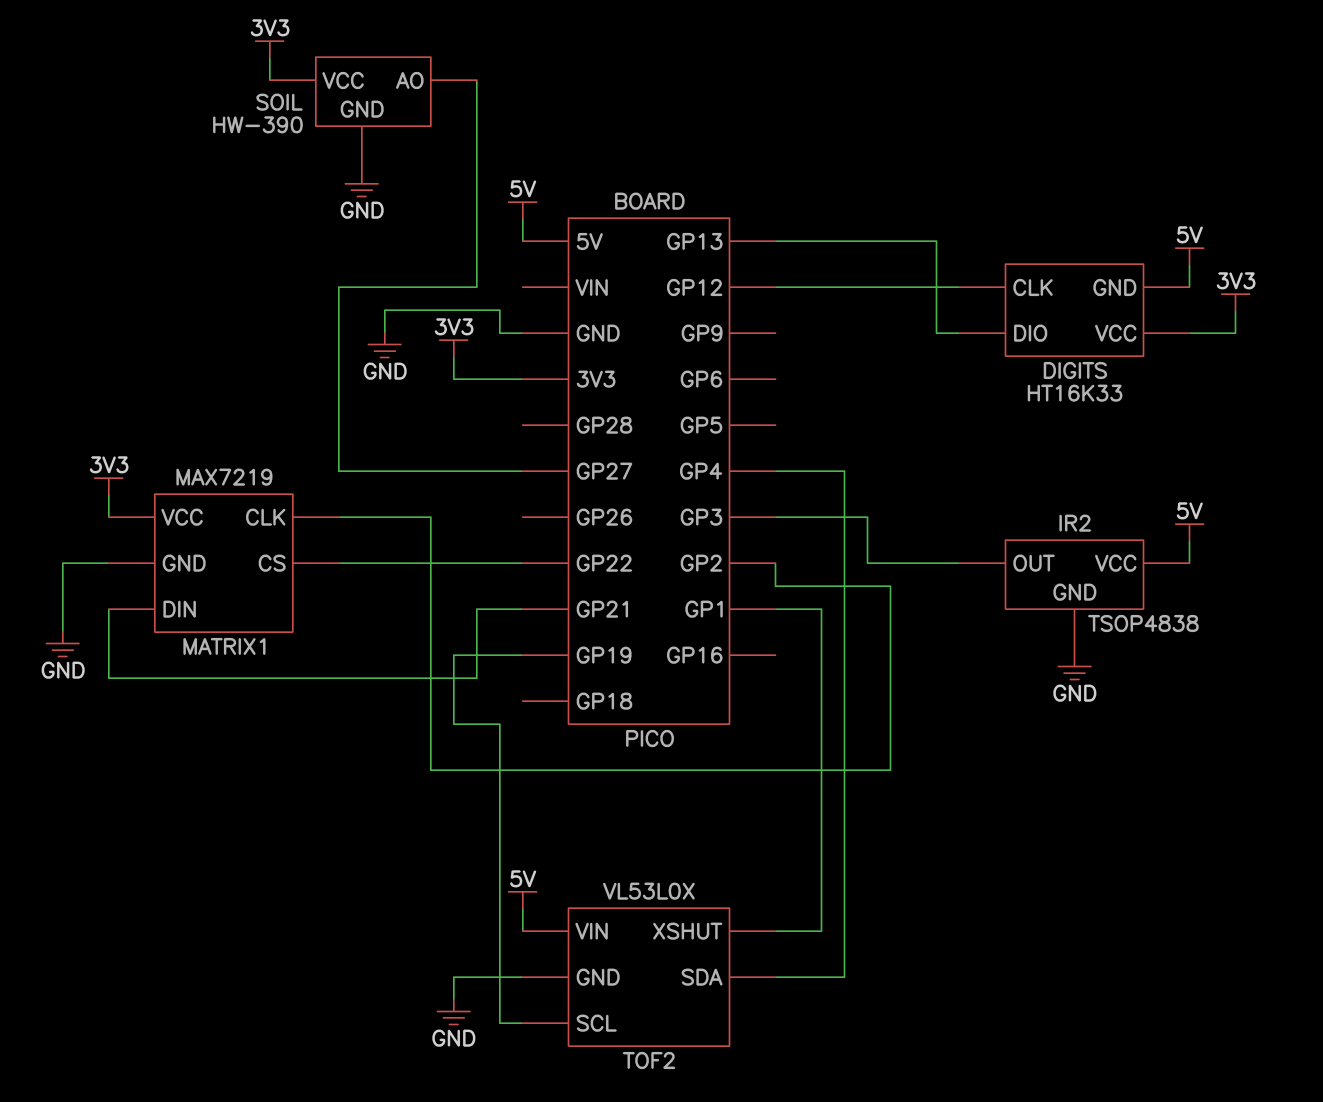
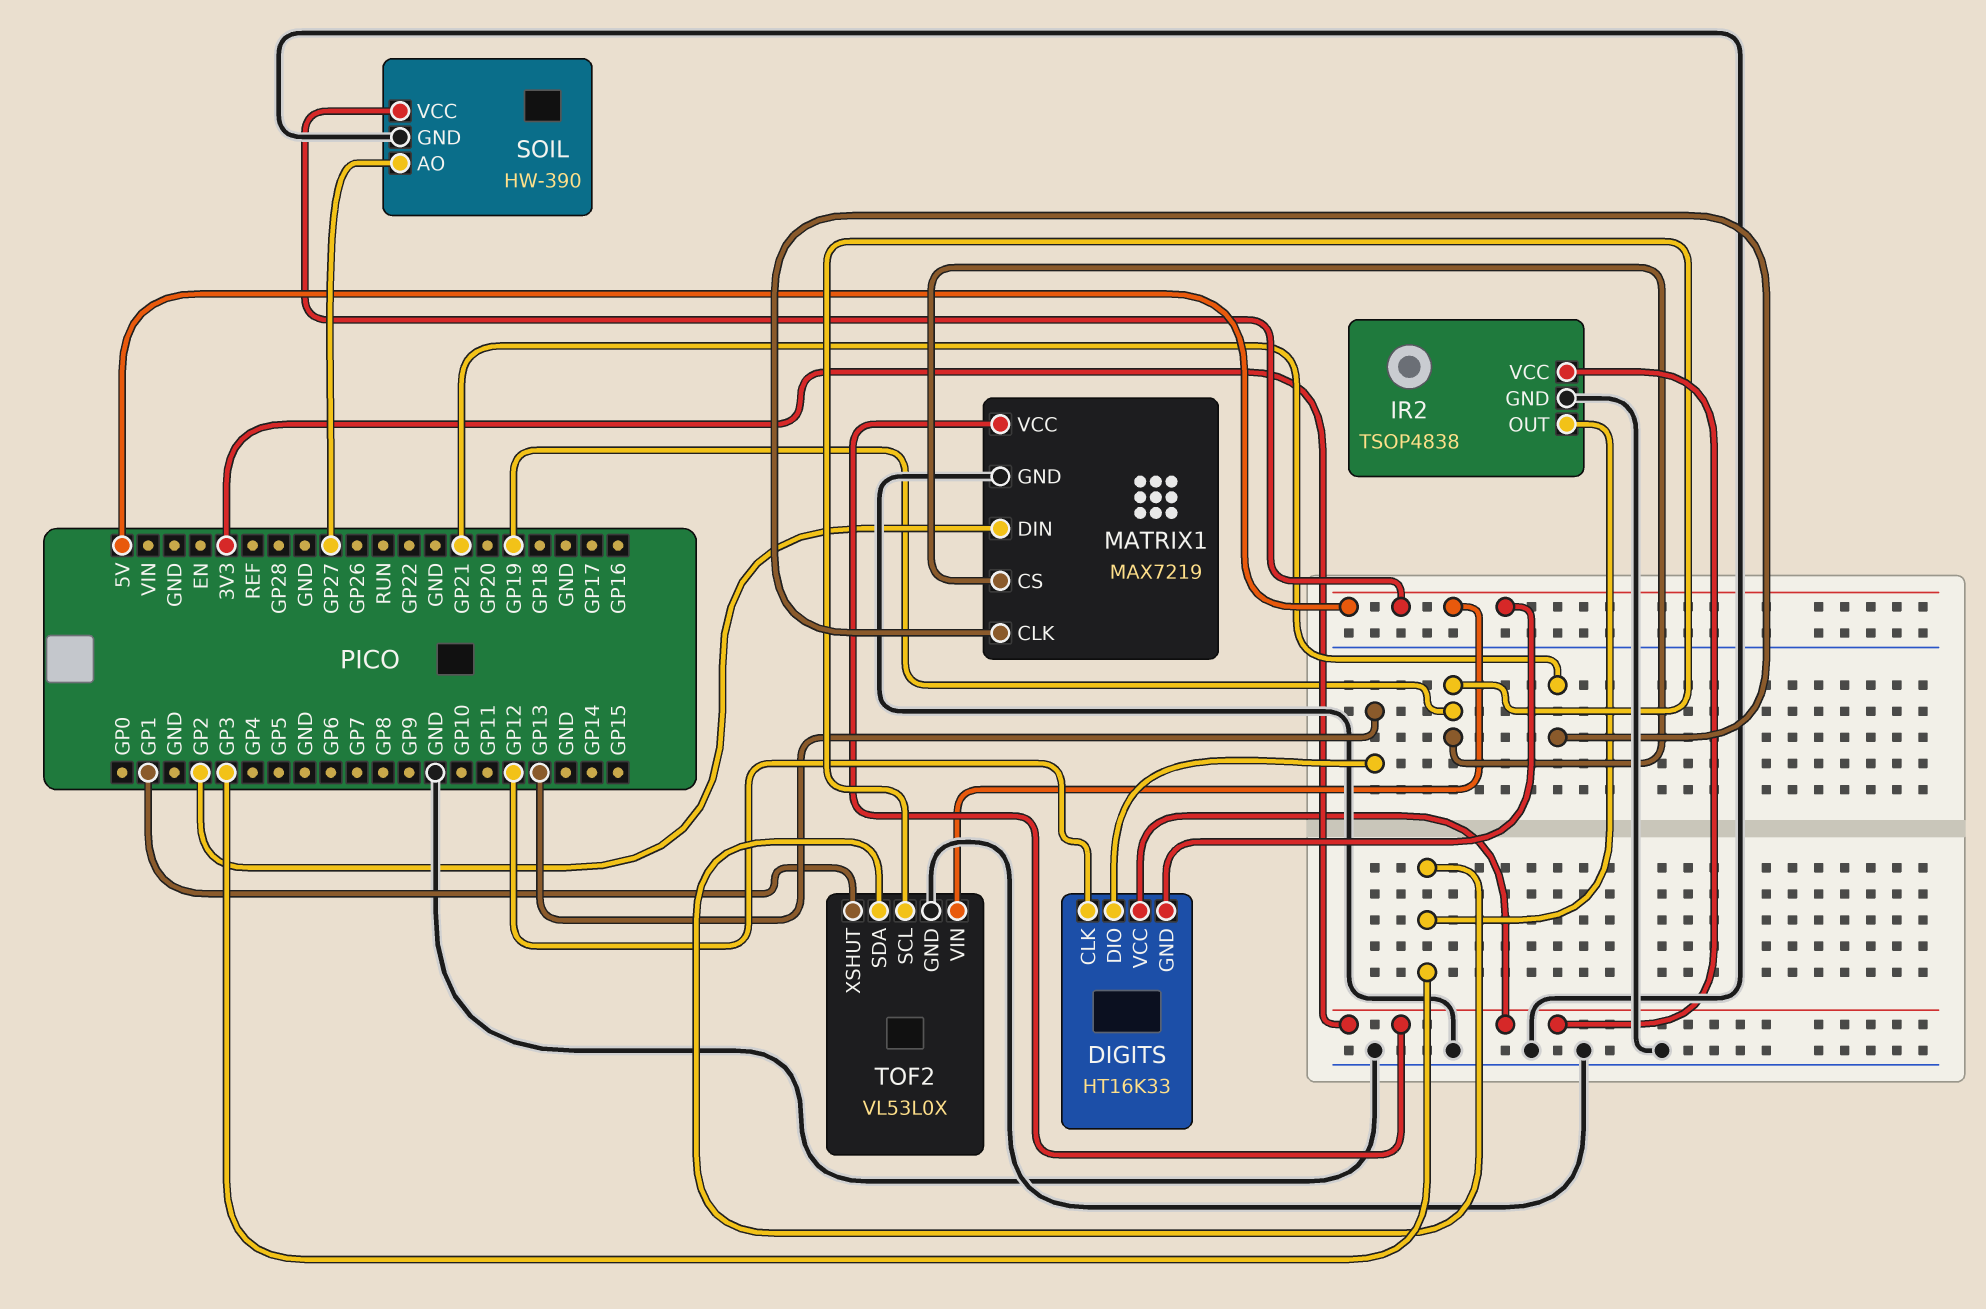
IR2 pin VCC: 5V -> 3V3
MATRIX1 pin CLK: GP2 -> GP21
MATRIX1 pin CS: GP22 -> GP19
MATRIX1 pin DIN: GP21 -> GP2
SOIL pin VCC: 3V3 -> 5V
TOF2 pin SDA: GP4 -> GP3

